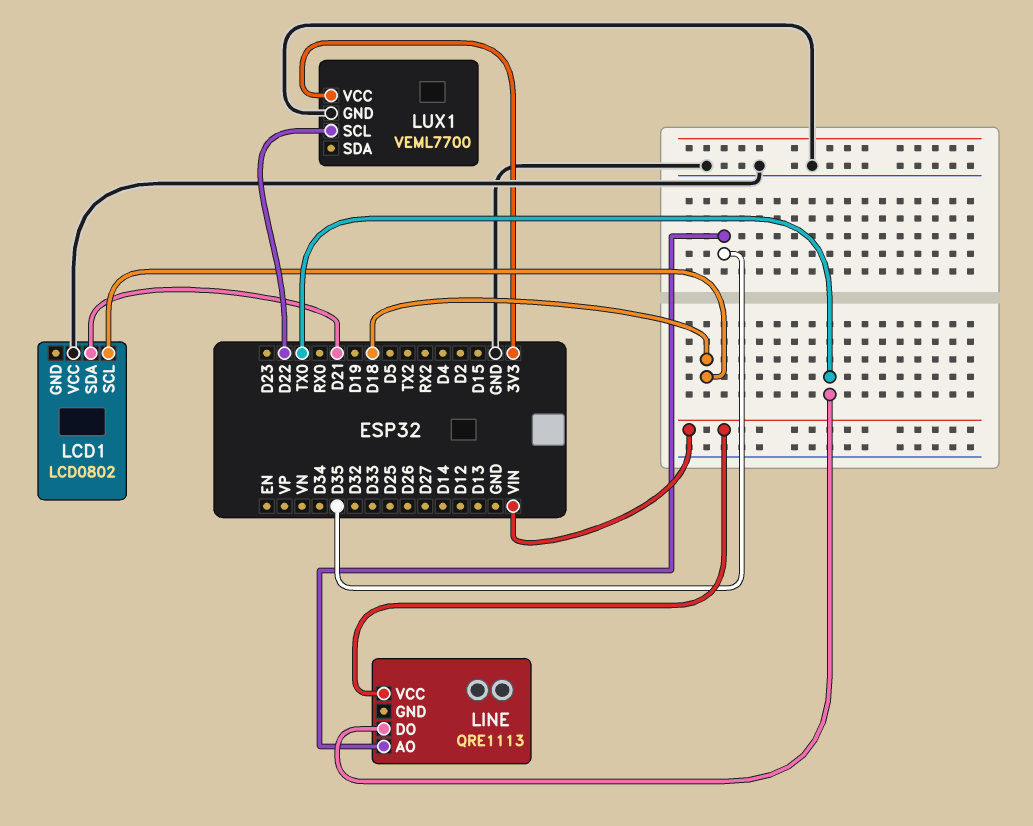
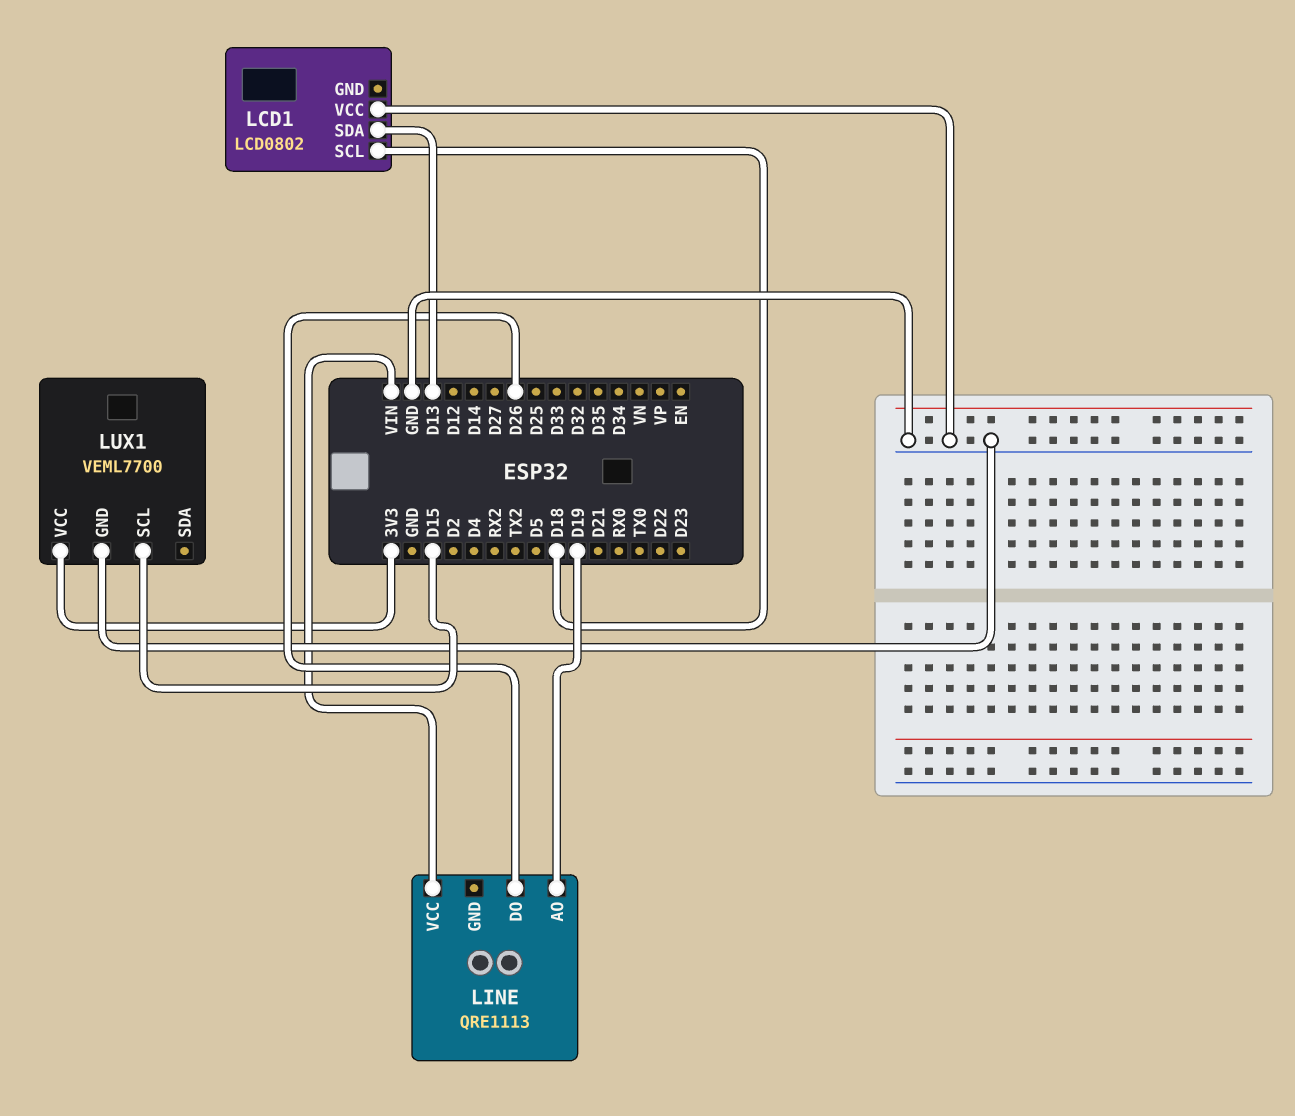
LCD1 pin SDA: D21 -> D13
LINE pin AO: D35 -> D19
LINE pin DO: TX0 -> D26
LUX1 pin SCL: D22 -> D15

